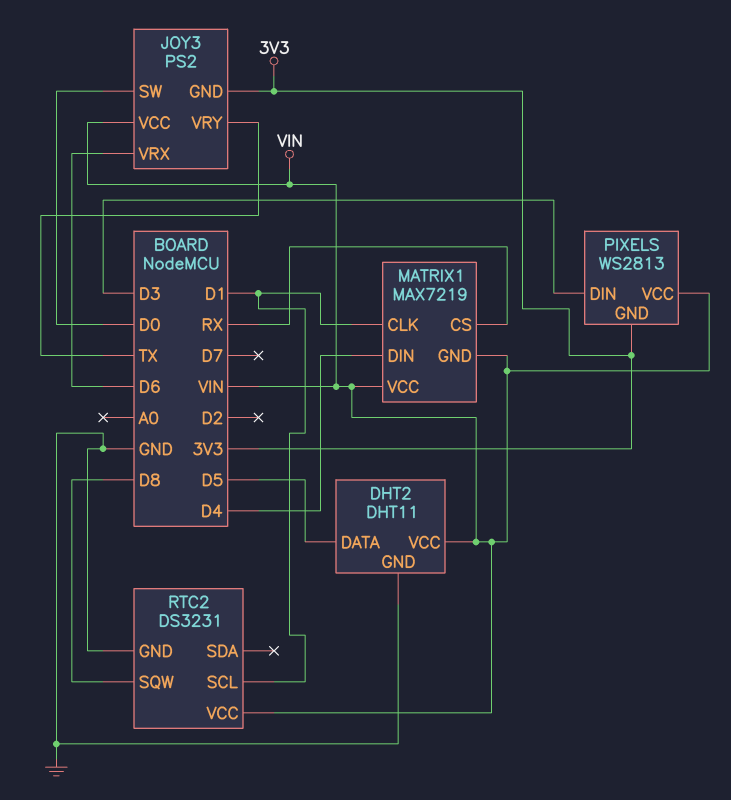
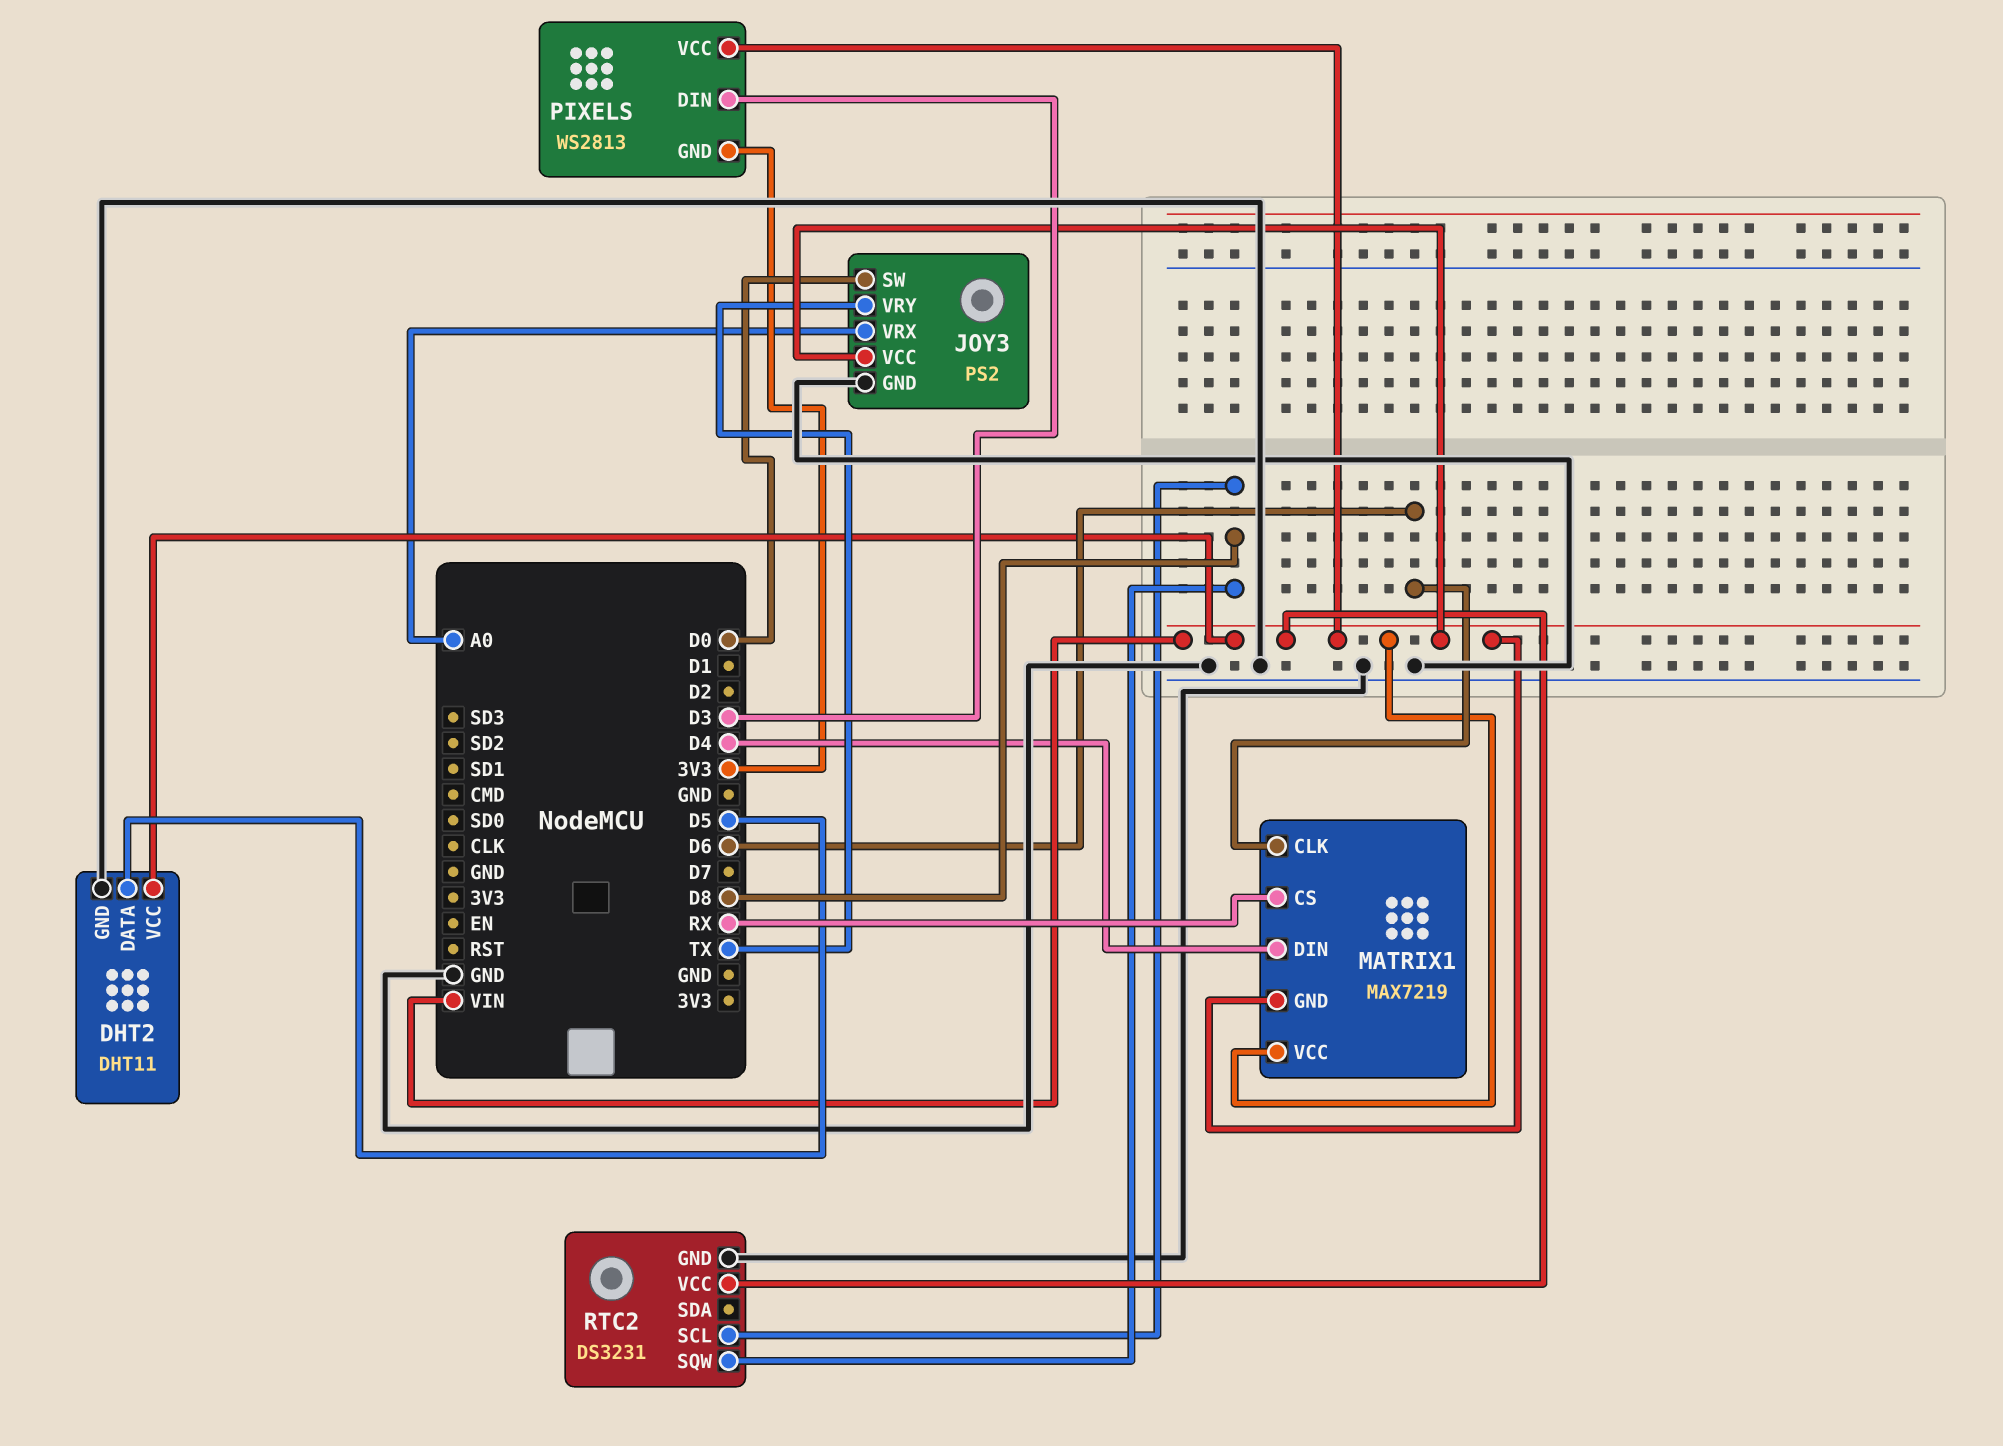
JOY3 pin GND: 3V3 -> GND
JOY3 pin VRX: D6 -> A0
MATRIX1 pin CLK: D1 -> D6
RTC2 pin SCL: D1 -> D8

